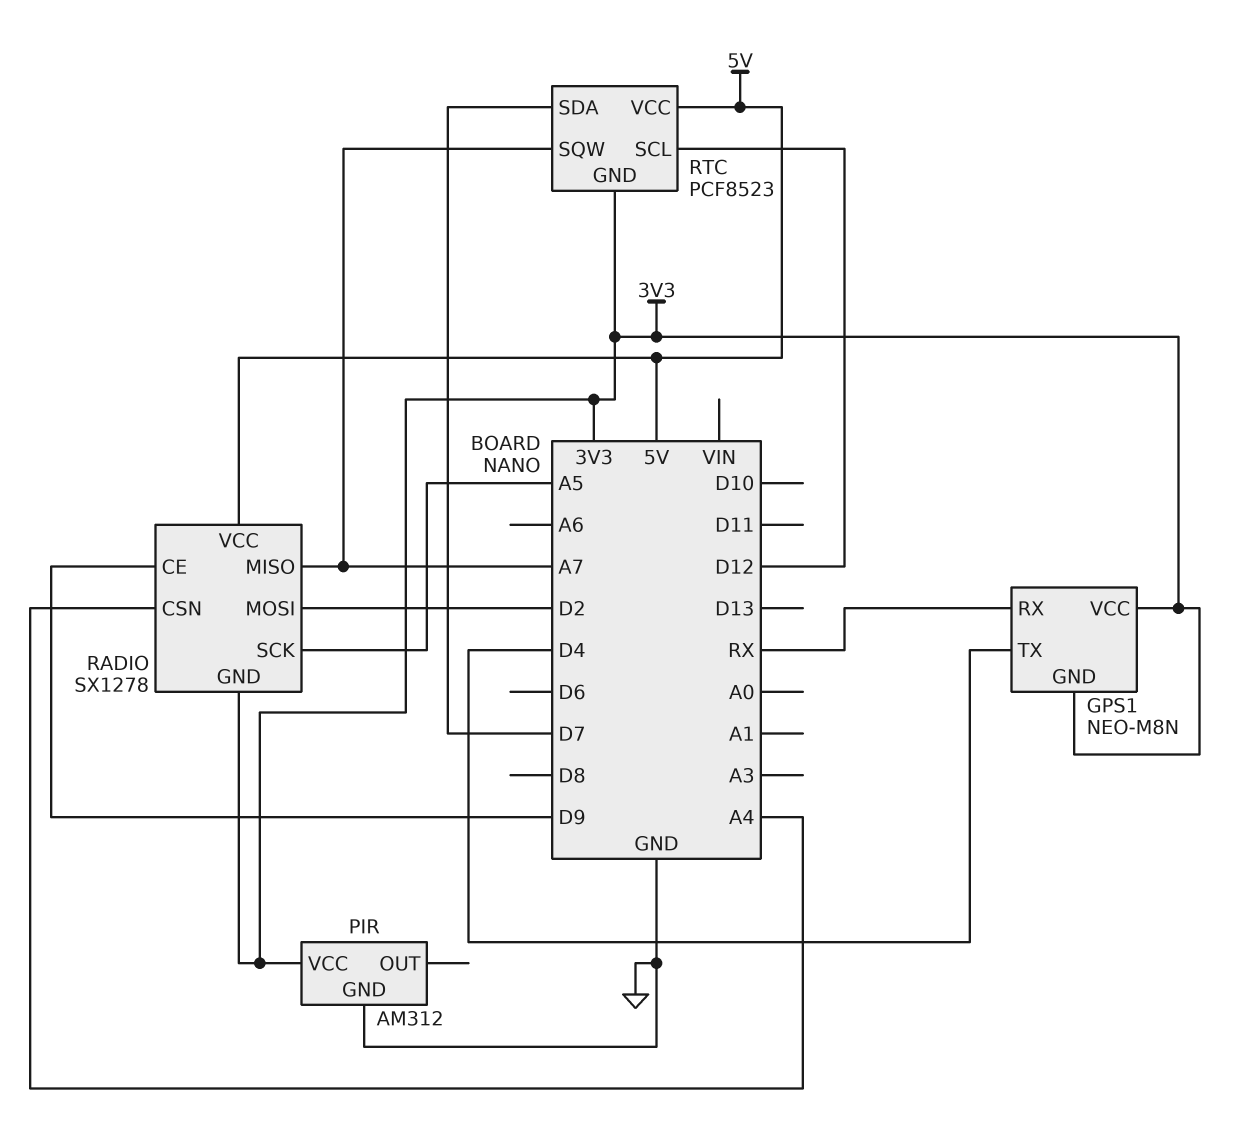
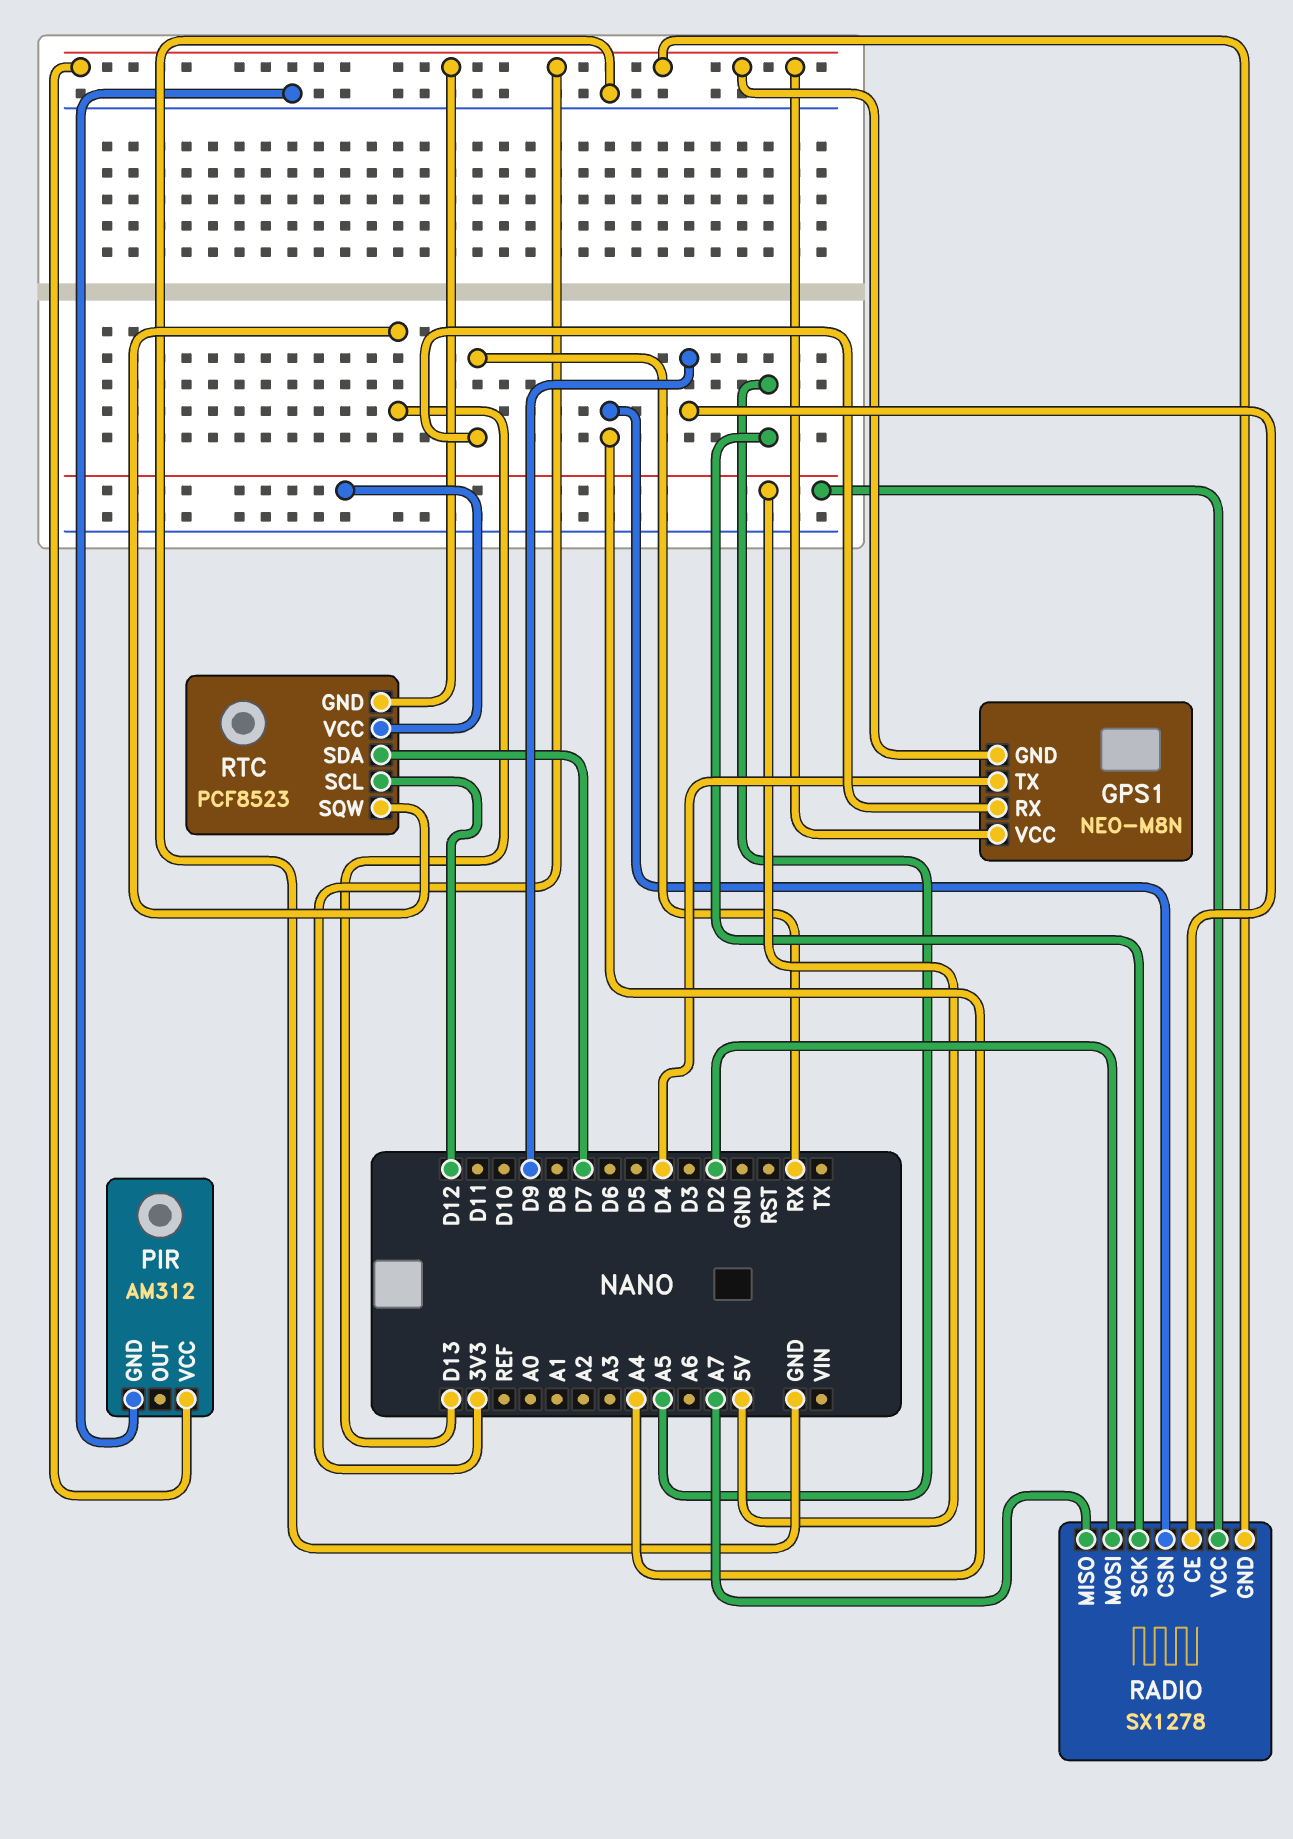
RTC pin SQW: A7 -> D13

